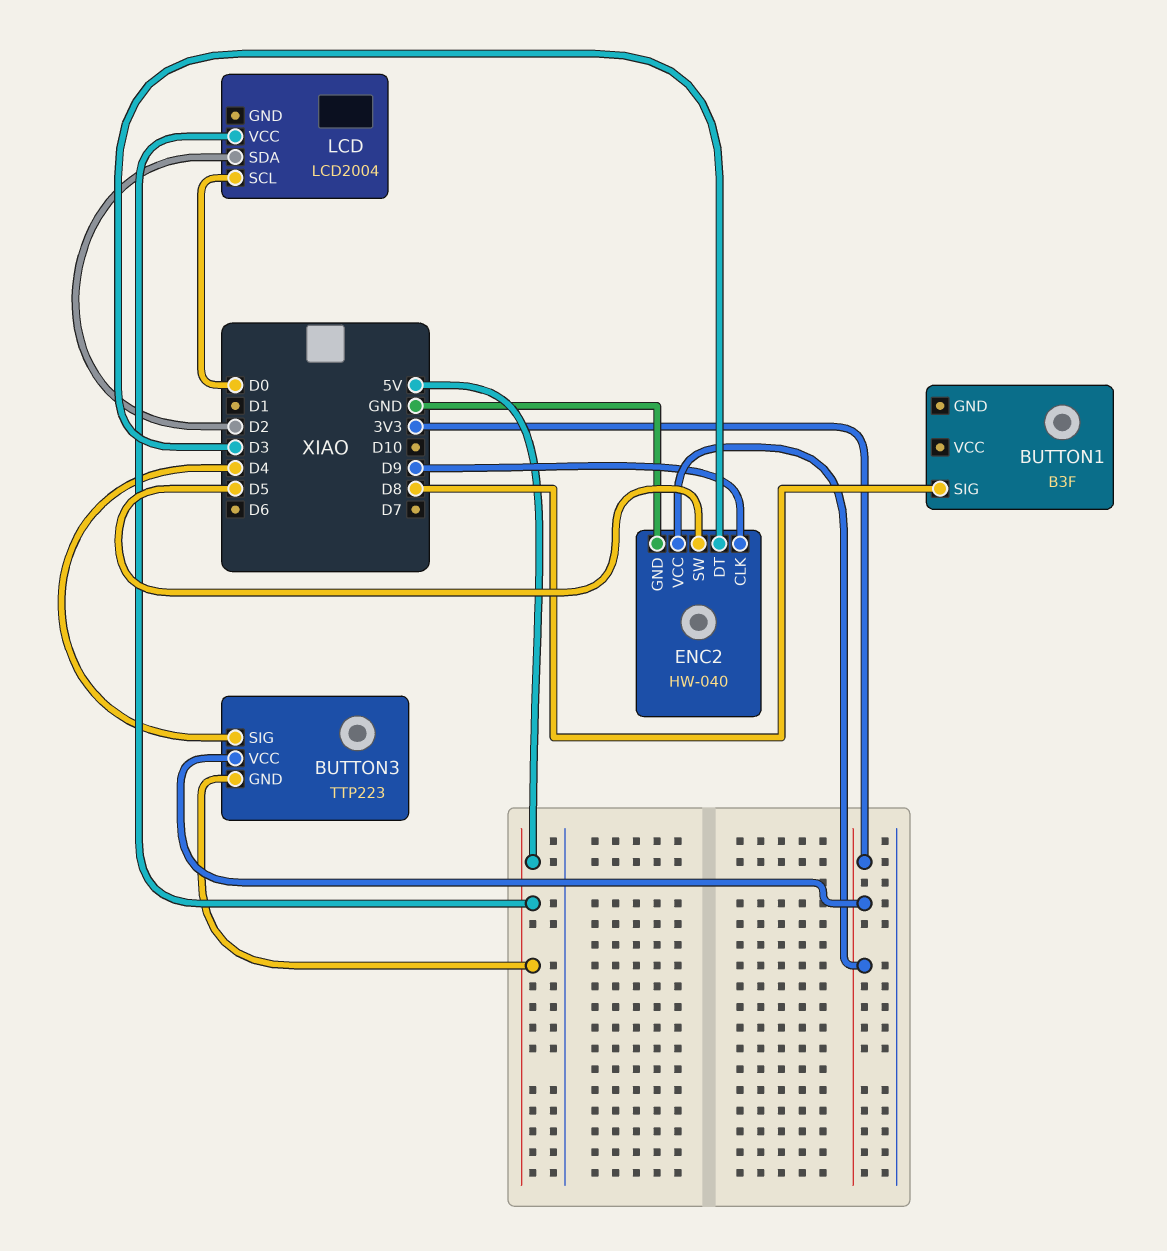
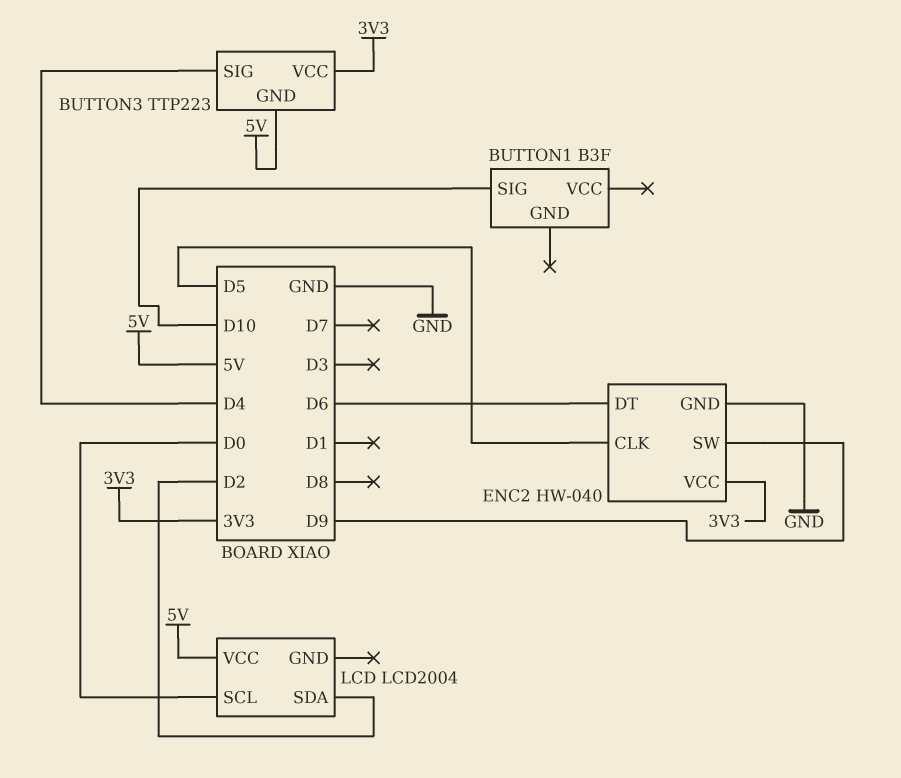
BUTTON1 pin SIG: D8 -> D10
ENC2 pin CLK: D9 -> D5
ENC2 pin DT: D3 -> D6
ENC2 pin SW: D5 -> D9

